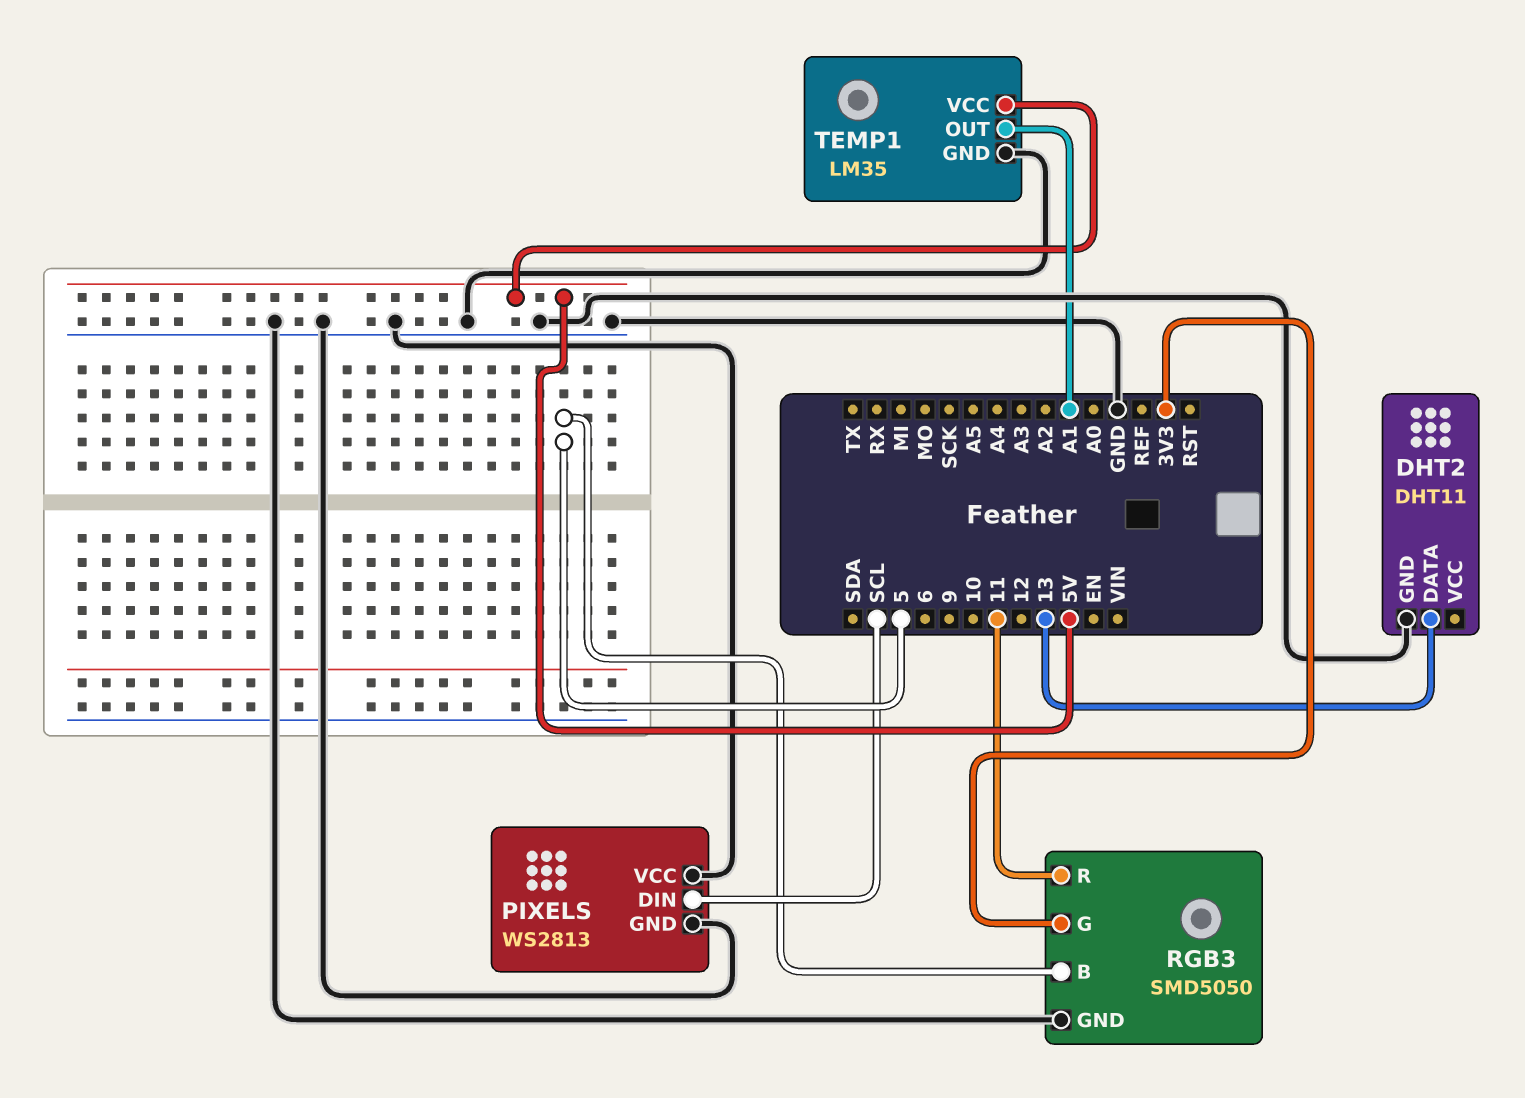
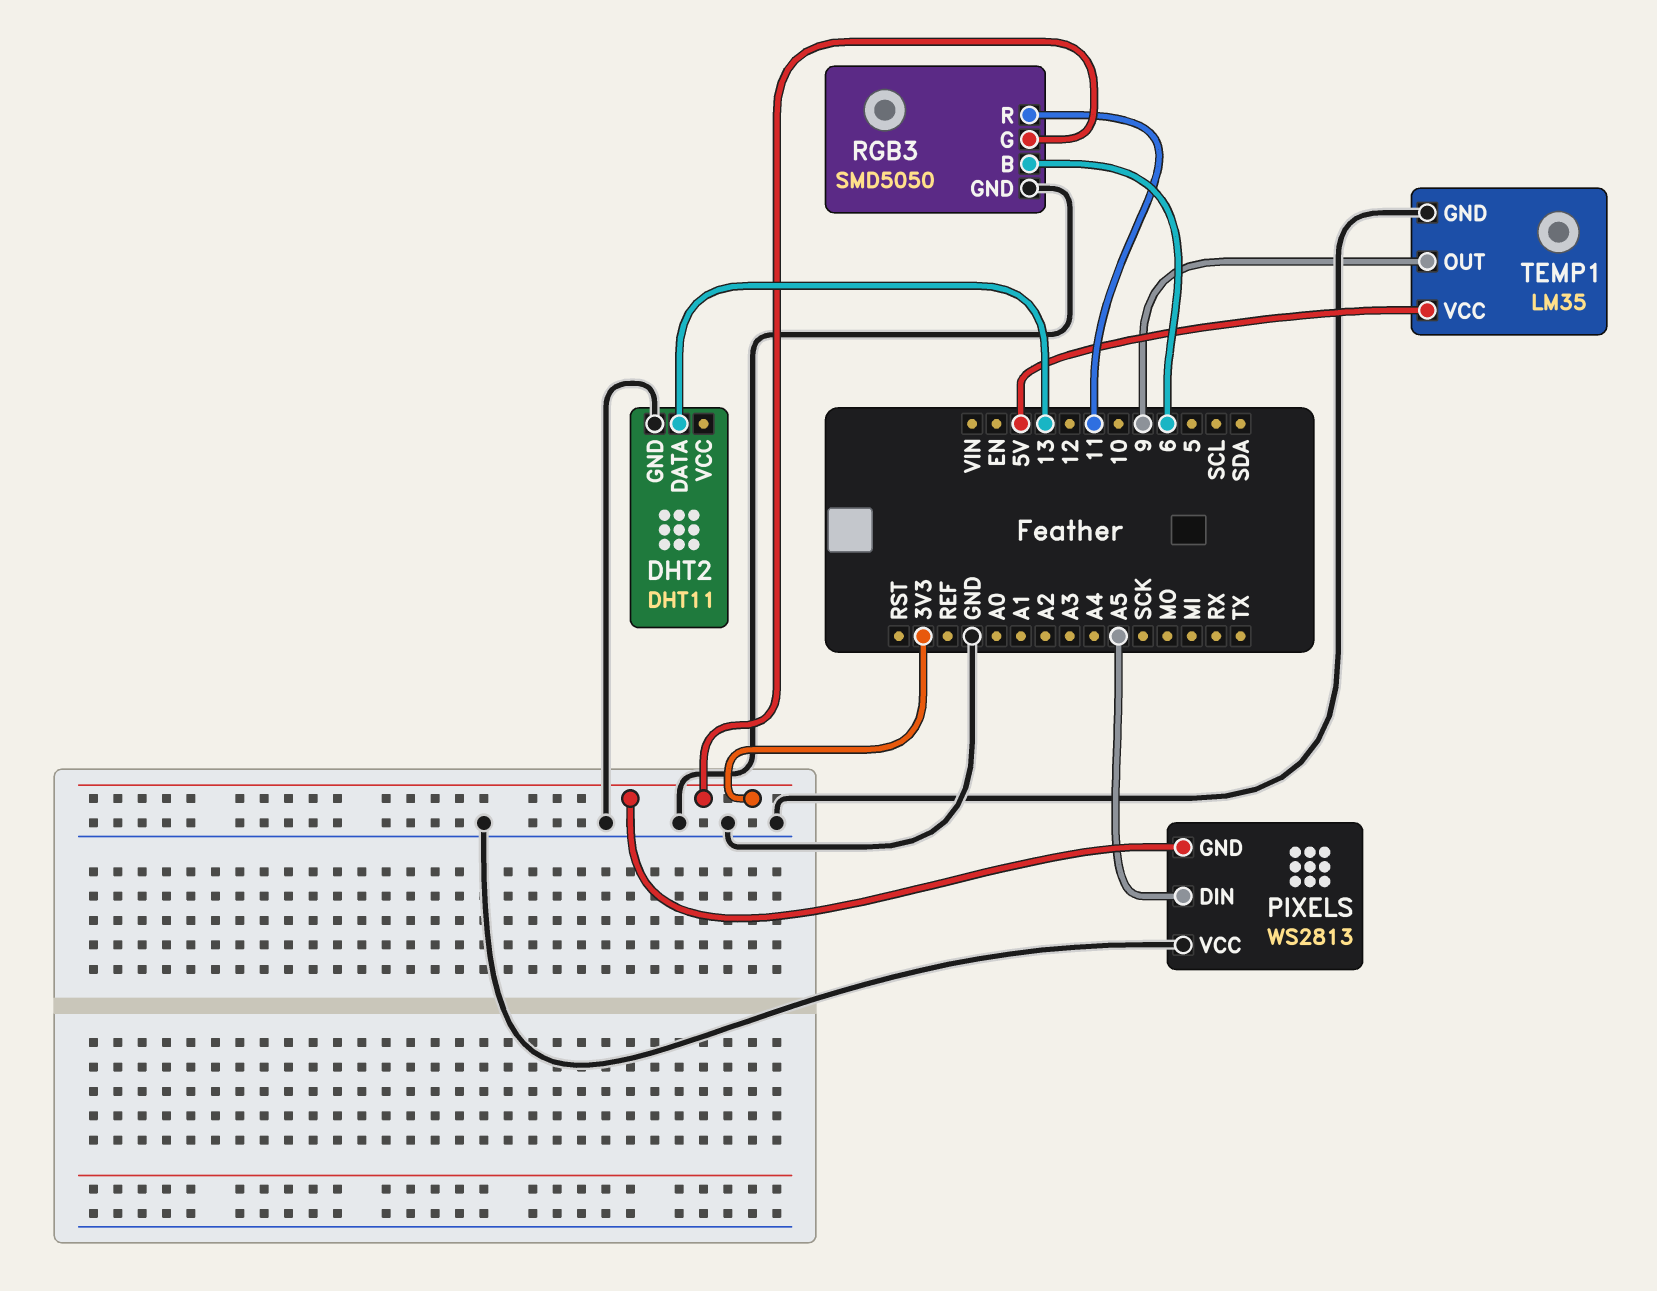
PIXELS pin DIN: SCL -> A5
PIXELS pin GND: GND -> 3V3
RGB3 pin B: 5 -> 6
TEMP1 pin OUT: A1 -> 9

